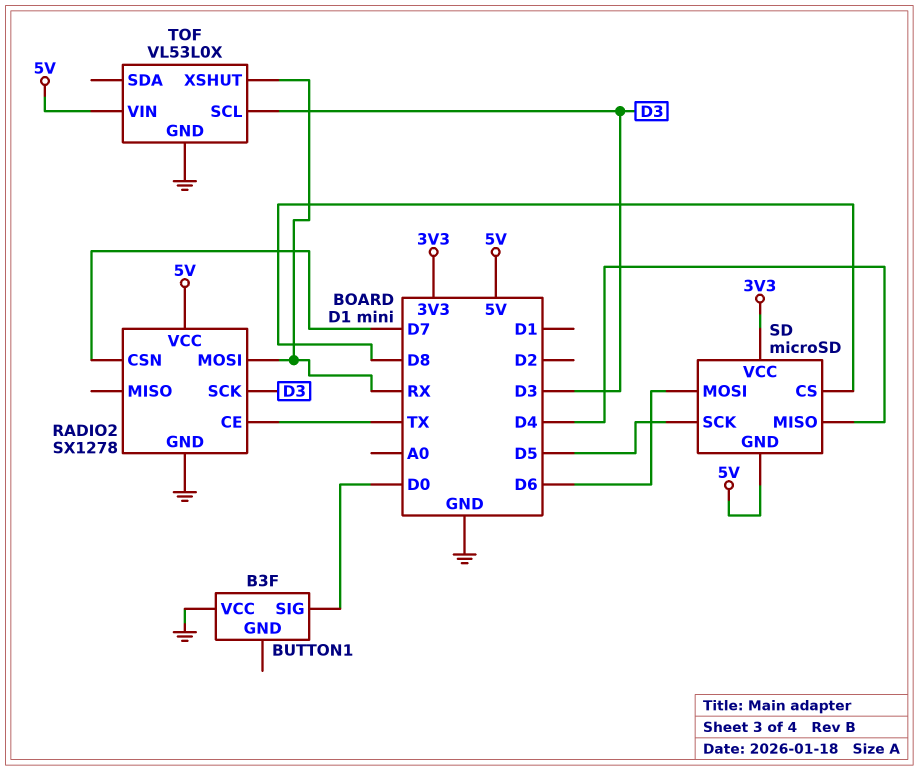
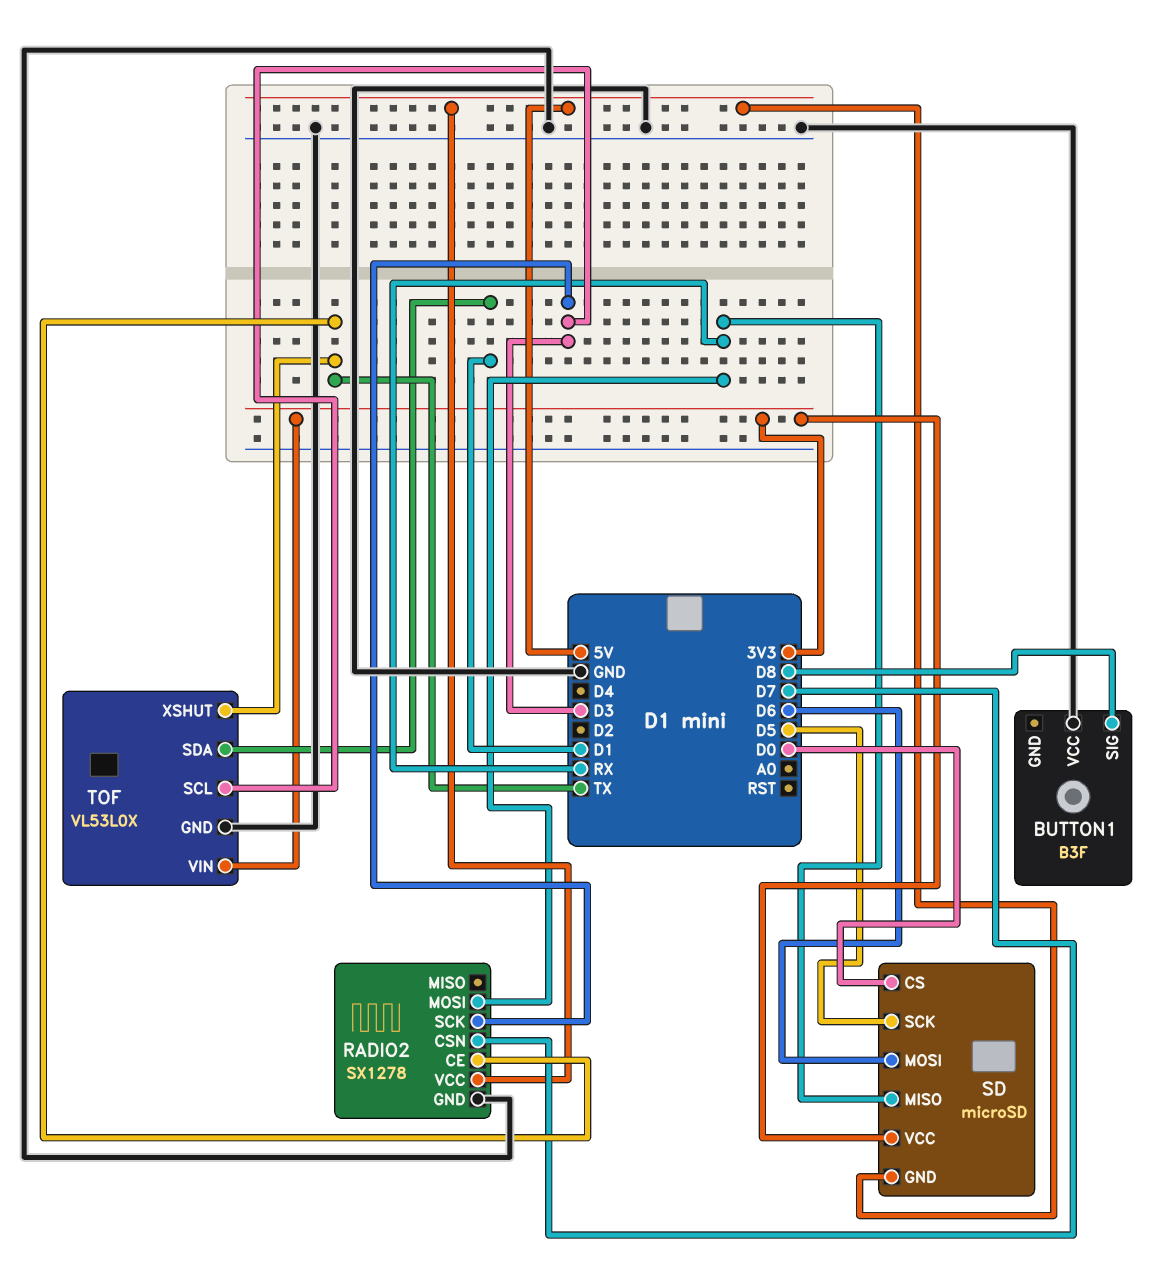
BUTTON1 pin SIG: D0 -> D8
SD pin CS: D8 -> D0
SD pin MISO: D4 -> RX
TOF pin SDA: none -> D1
TOF pin VIN: 5V -> 3V3
TOF pin XSHUT: RX -> TX

